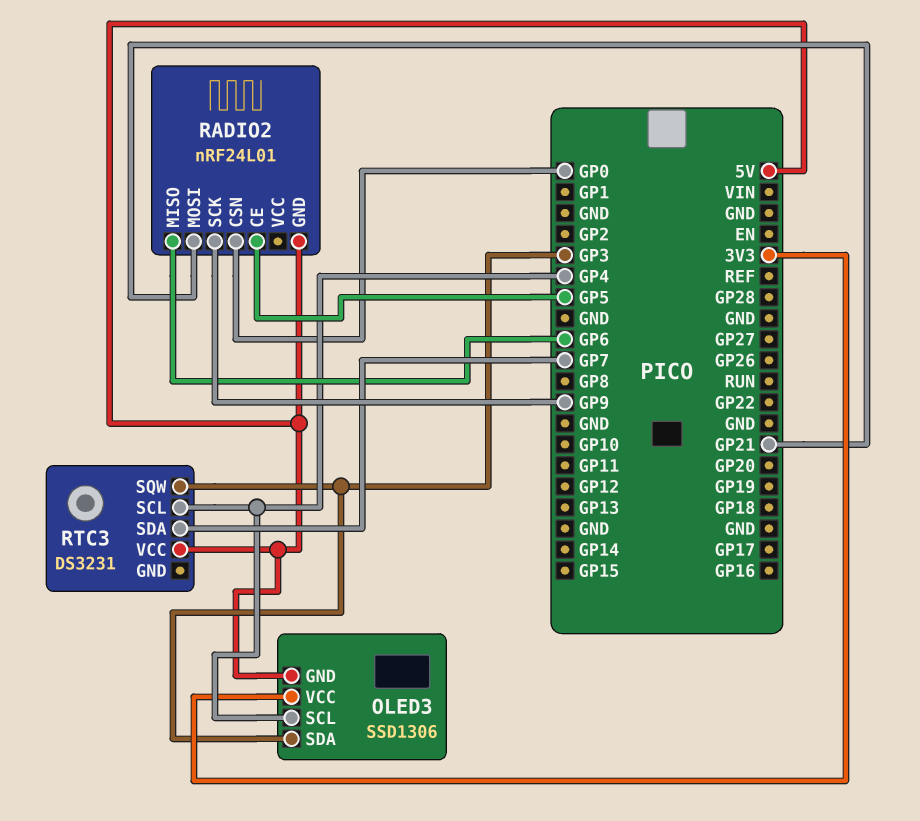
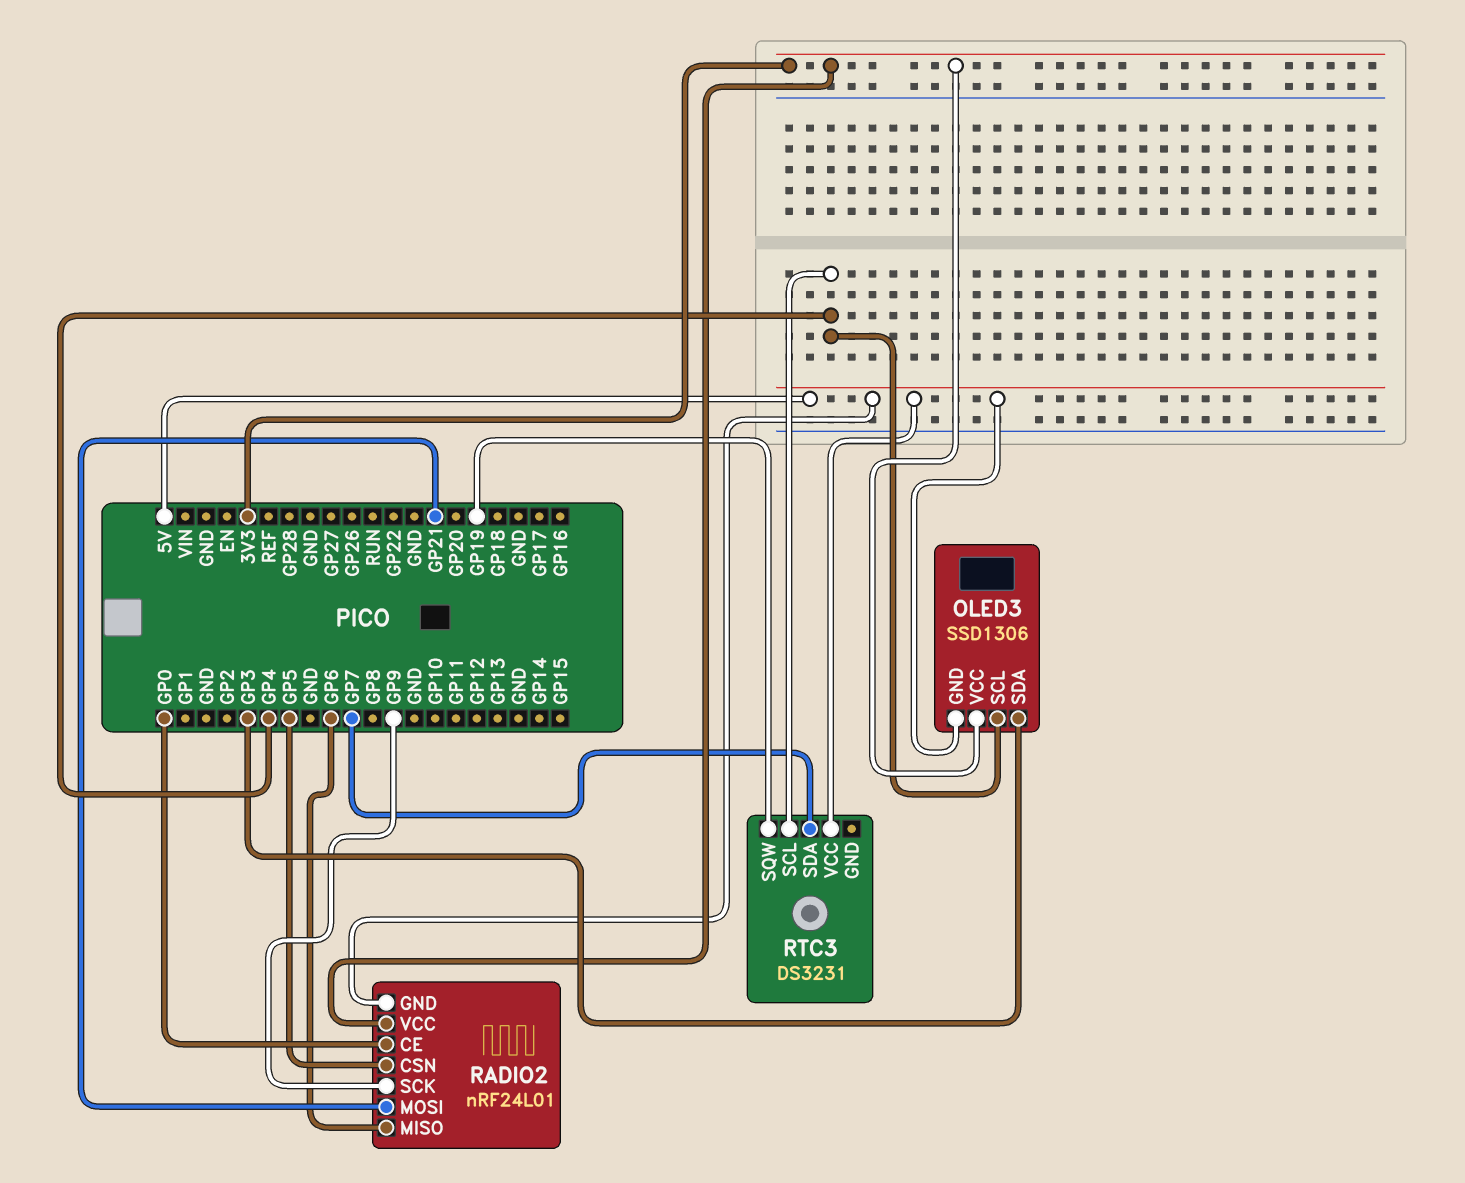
RADIO2 pin CE: GP5 -> GP0
RADIO2 pin CSN: GP0 -> GP5
RADIO2 pin VCC: none -> 3V3
RTC3 pin SQW: GP3 -> GP19

